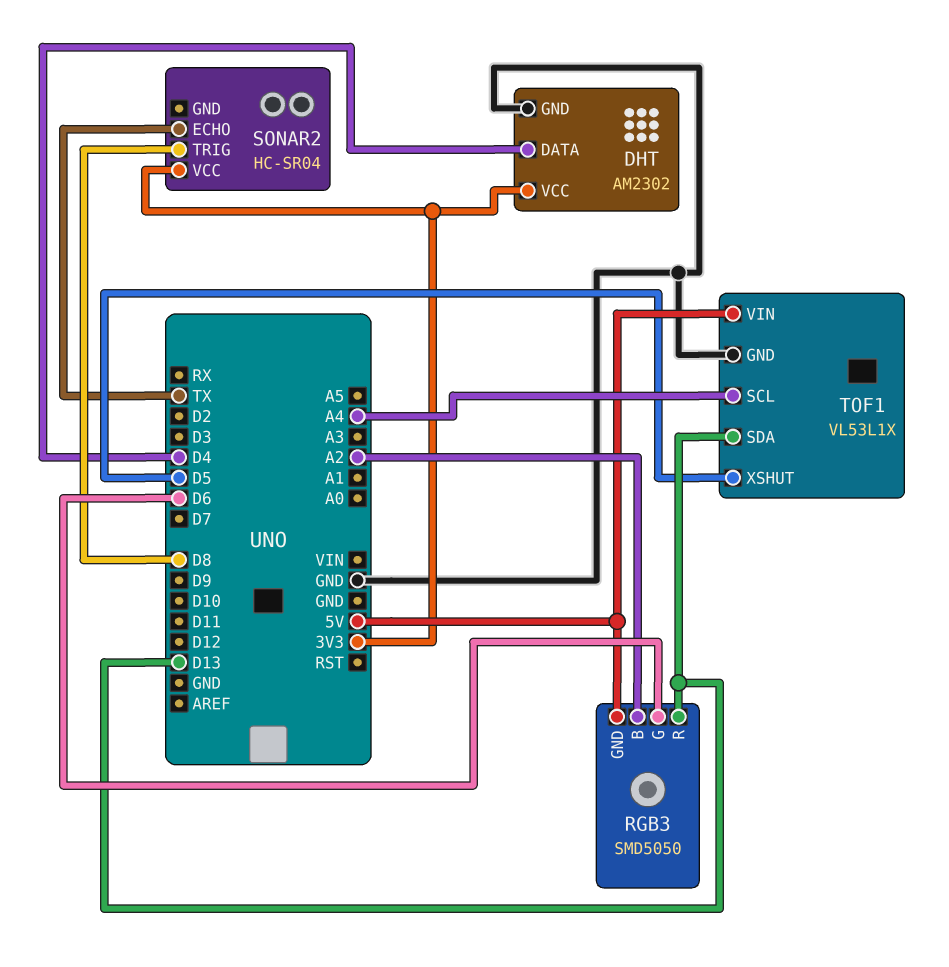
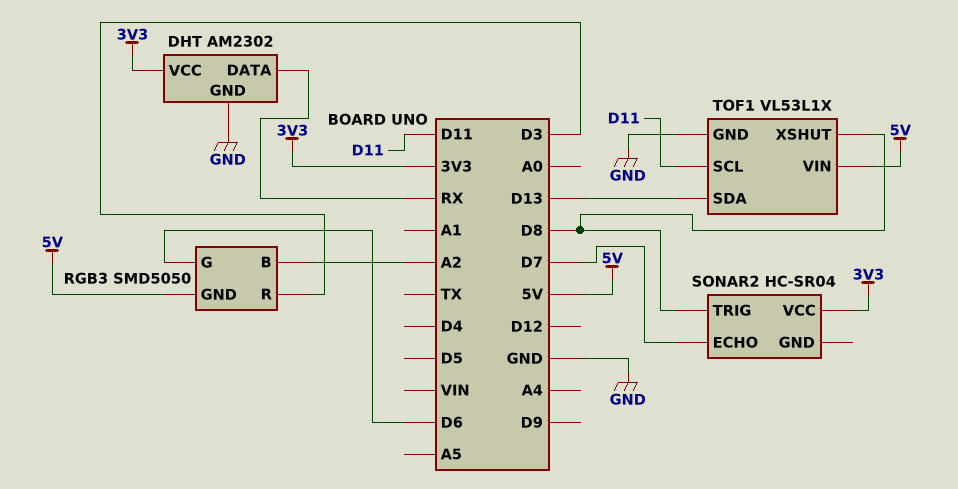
DHT pin DATA: D4 -> RX
RGB3 pin R: D13 -> D3
SONAR2 pin ECHO: TX -> D7
TOF1 pin SCL: A4 -> D11
TOF1 pin XSHUT: D5 -> D8

